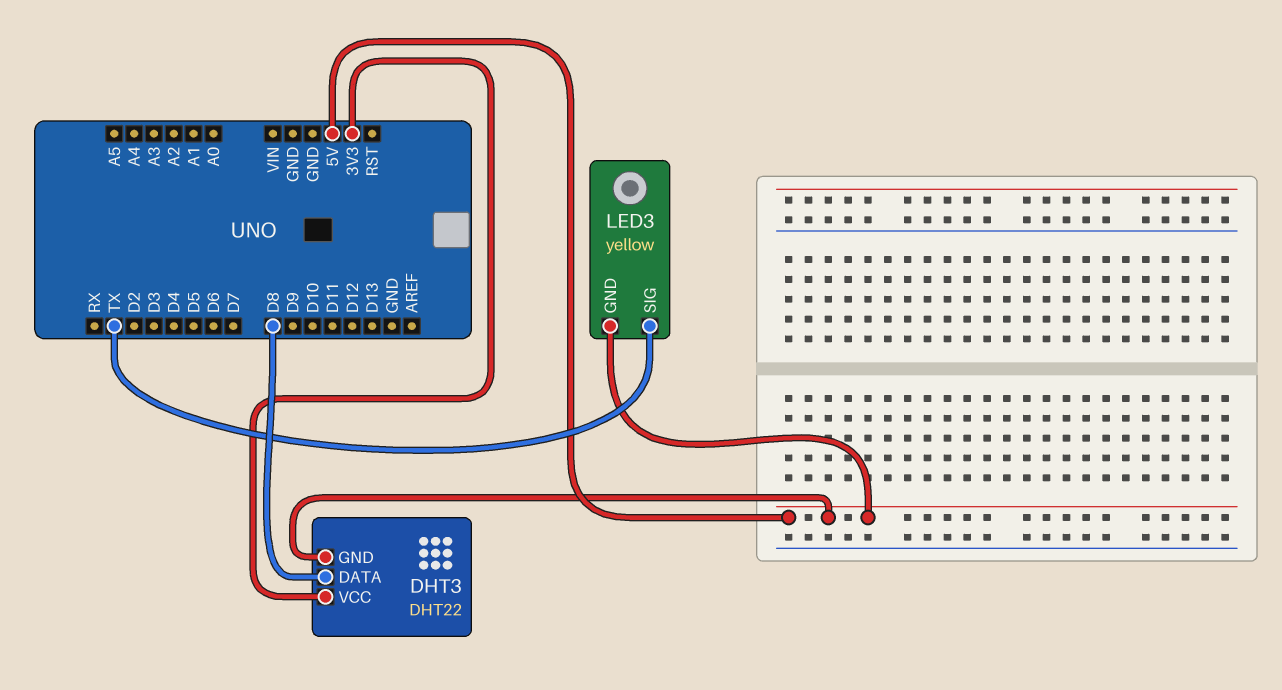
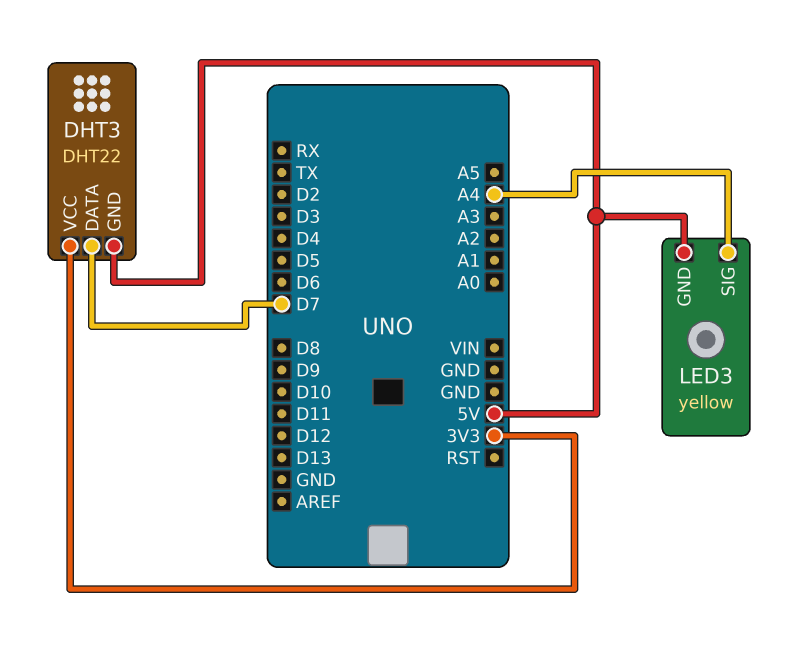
DHT3 pin DATA: D8 -> D7
LED3 pin SIG: TX -> A4

